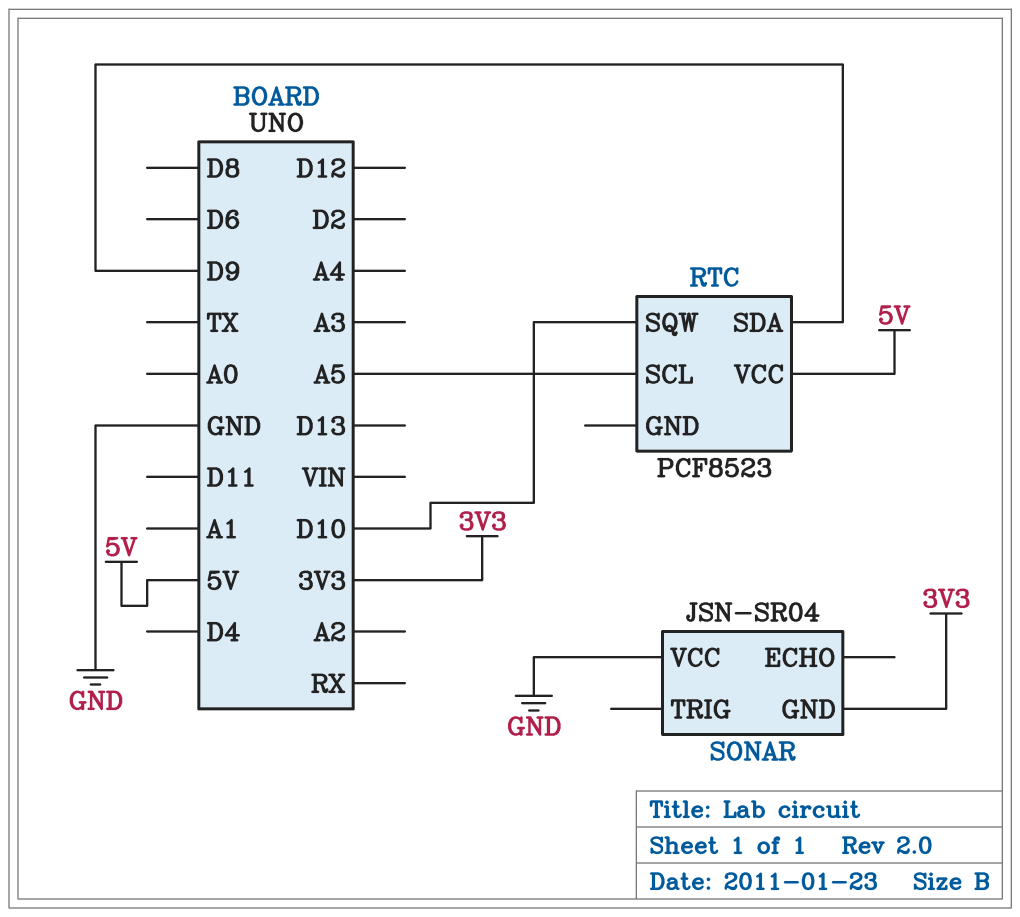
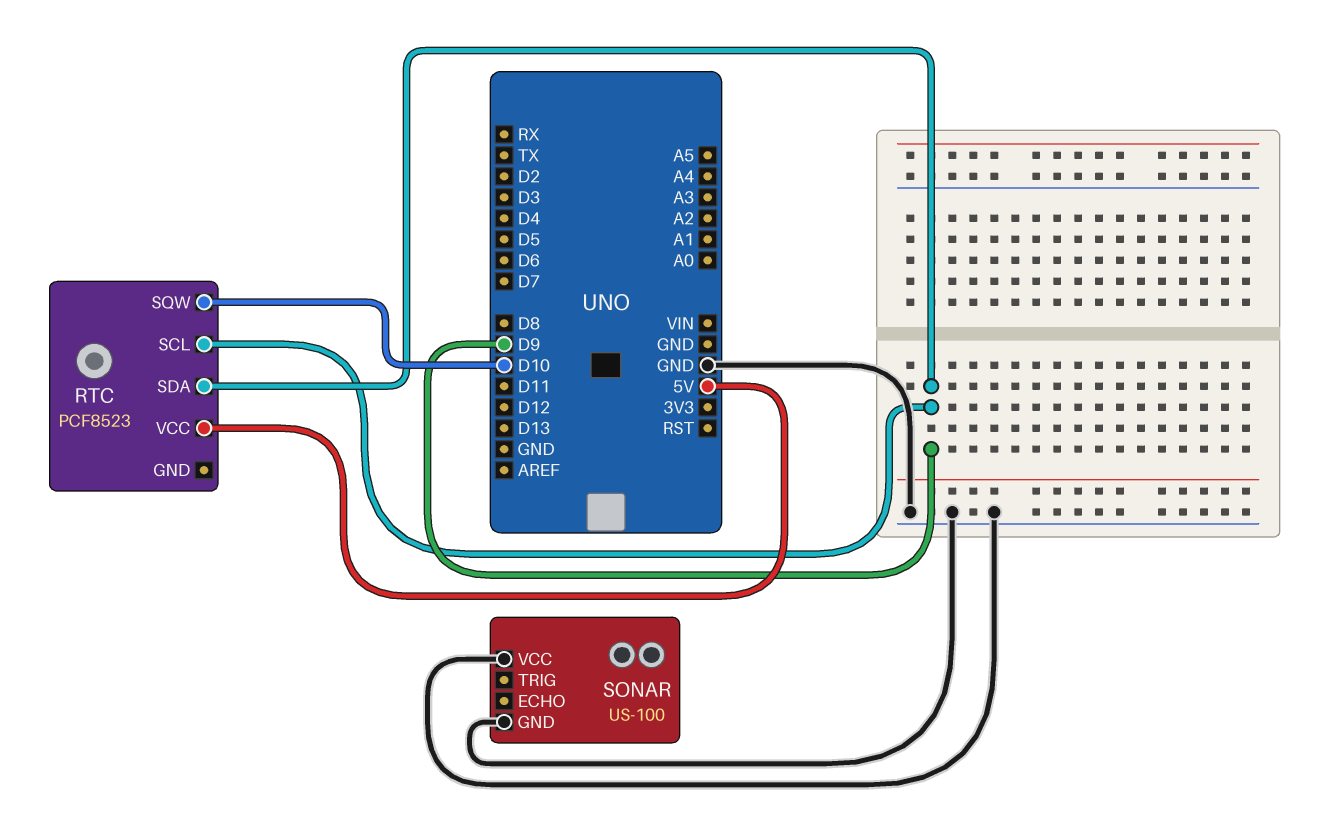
RTC pin SCL: A5 -> D9
SONAR: JSN-SR04 -> US-100
SONAR pin GND: 3V3 -> GND

